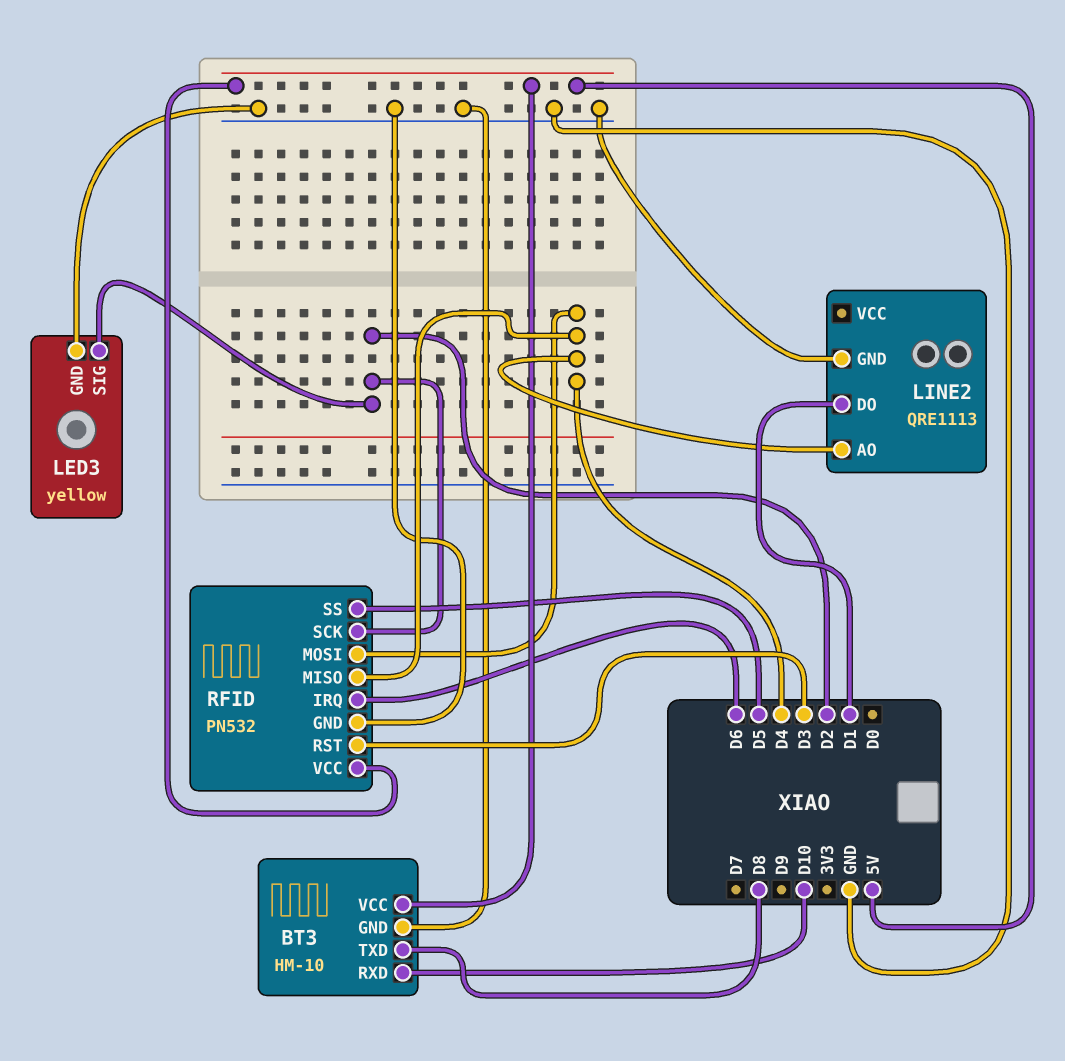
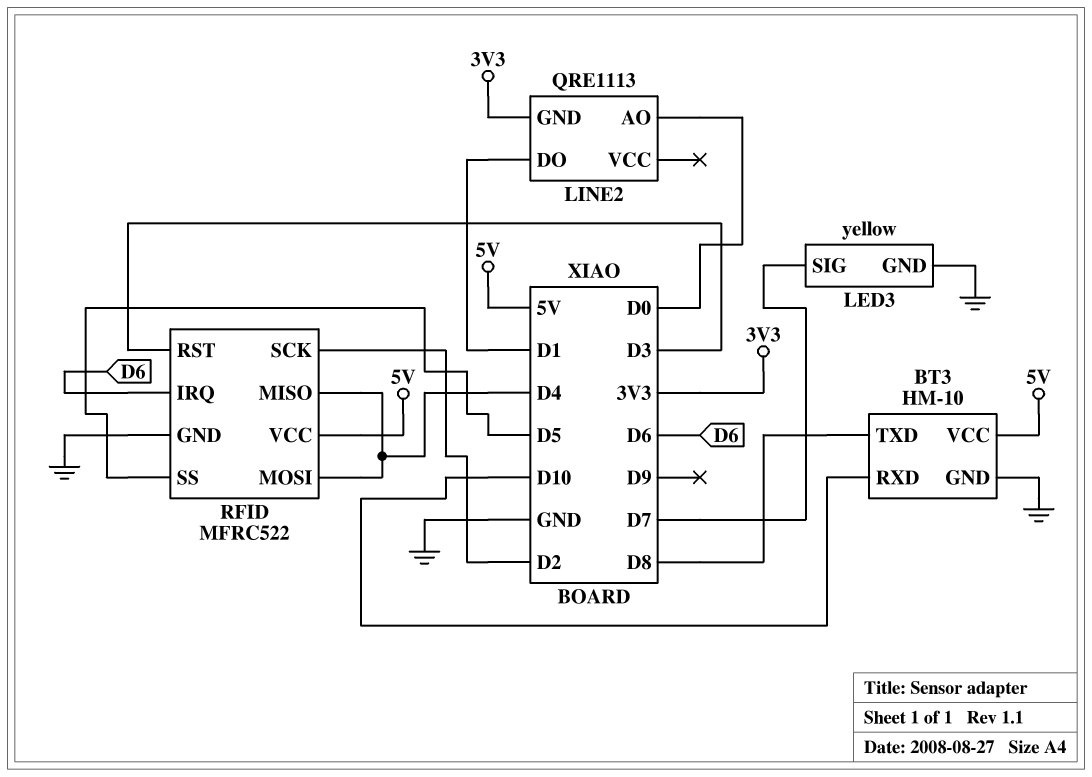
LED3 pin SIG: D2 -> D7
LINE2 pin AO: D4 -> D0
LINE2 pin GND: GND -> 3V3
RFID: PN532 -> MFRC522

